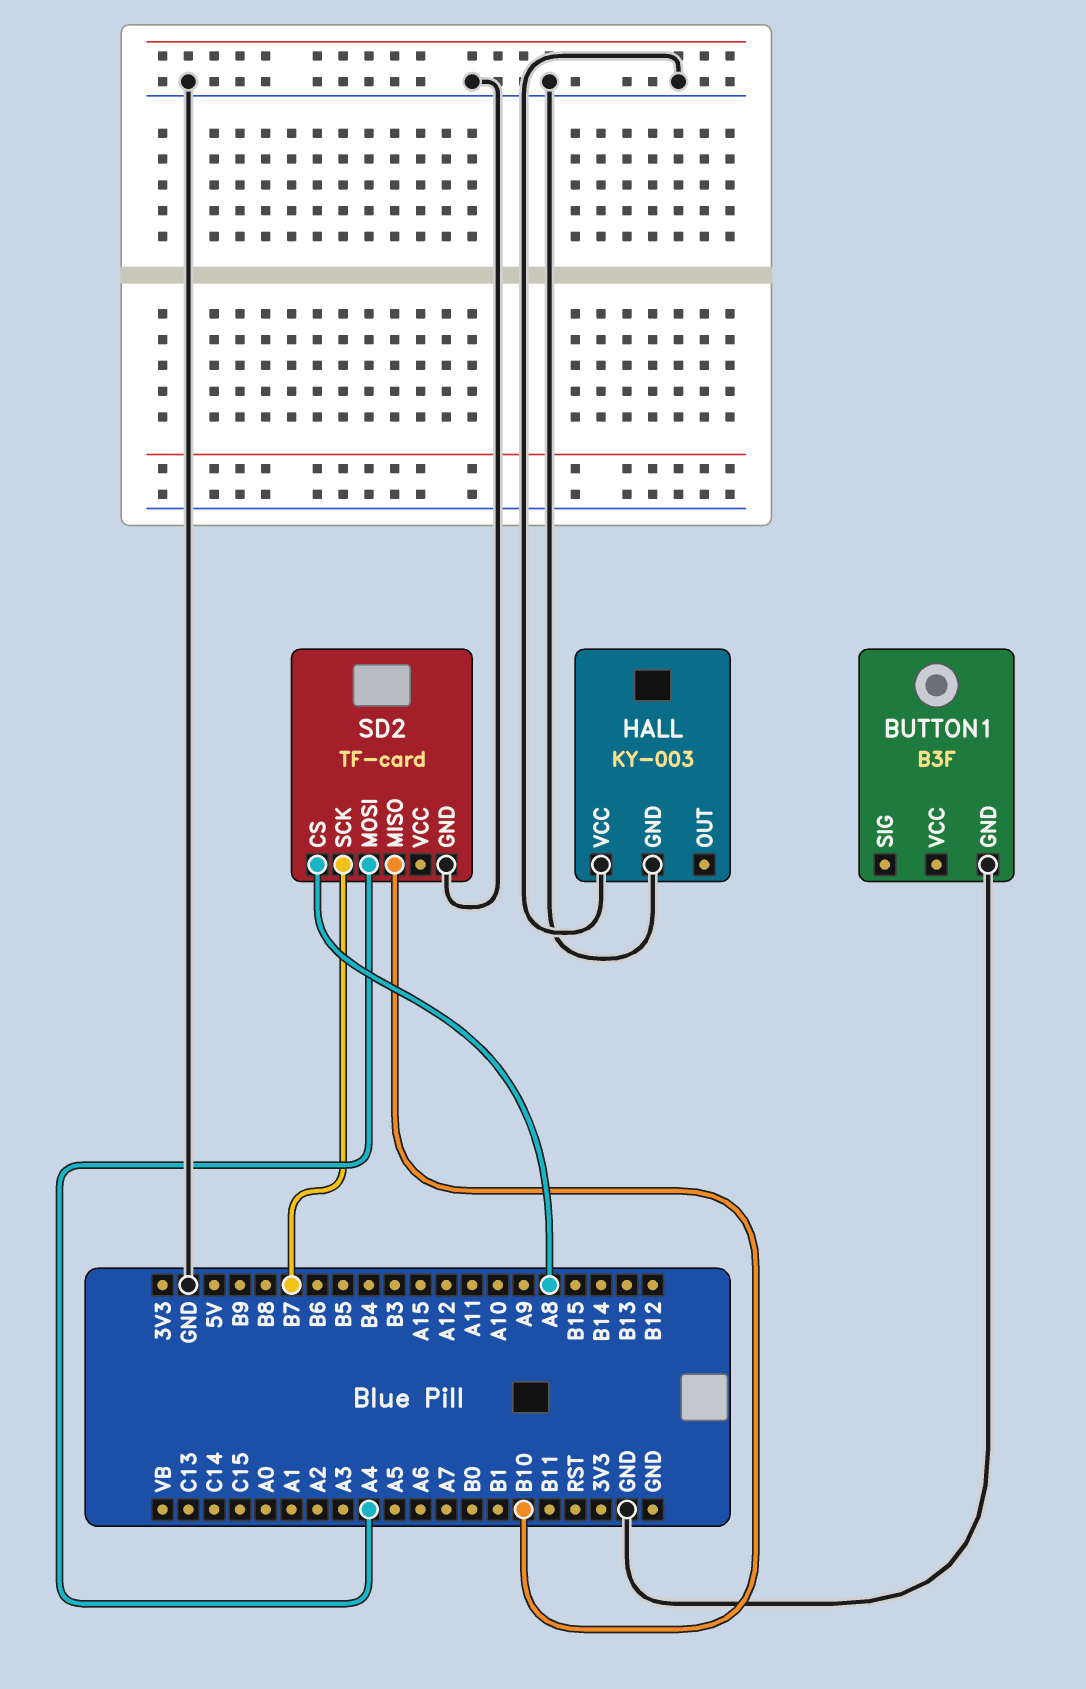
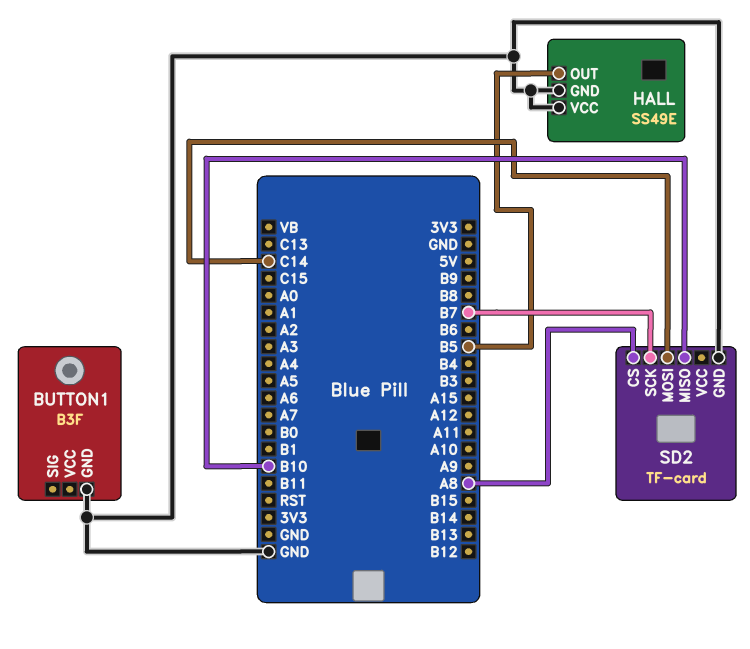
HALL: KY-003 -> SS49E
HALL pin OUT: none -> B5
SD2 pin MOSI: A4 -> C14

